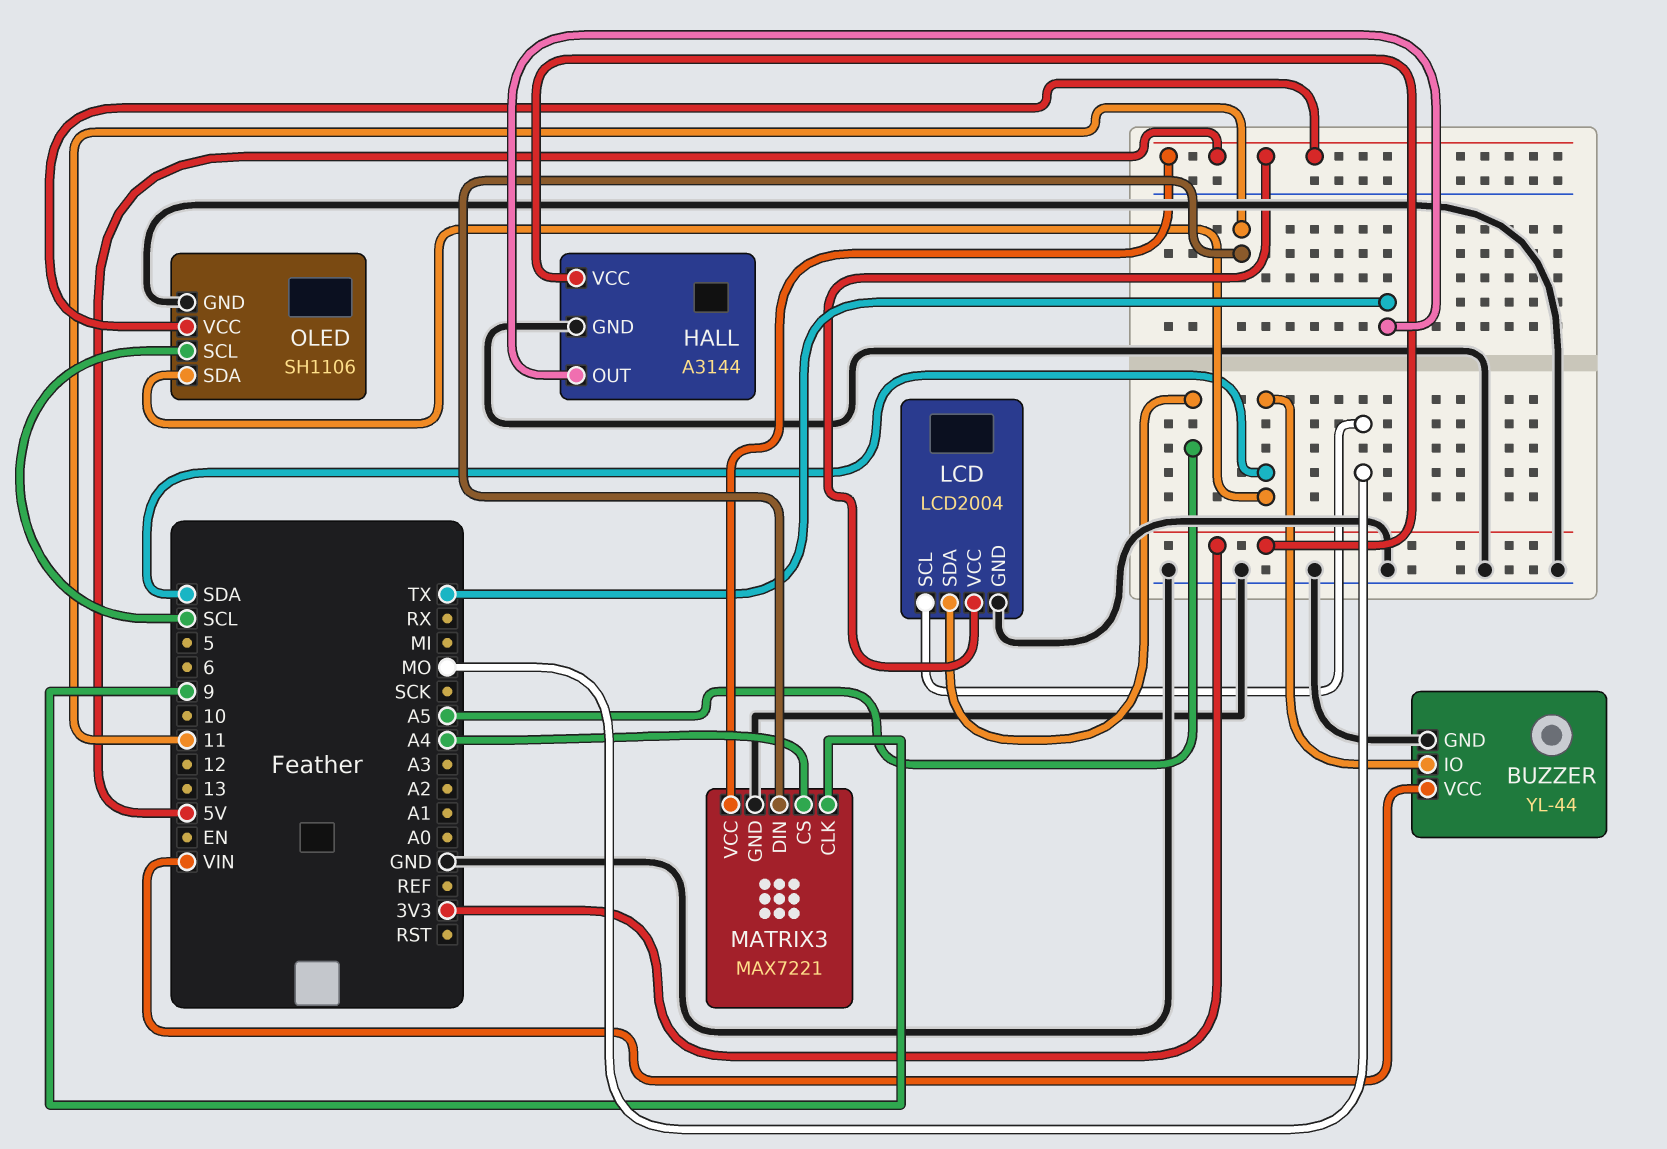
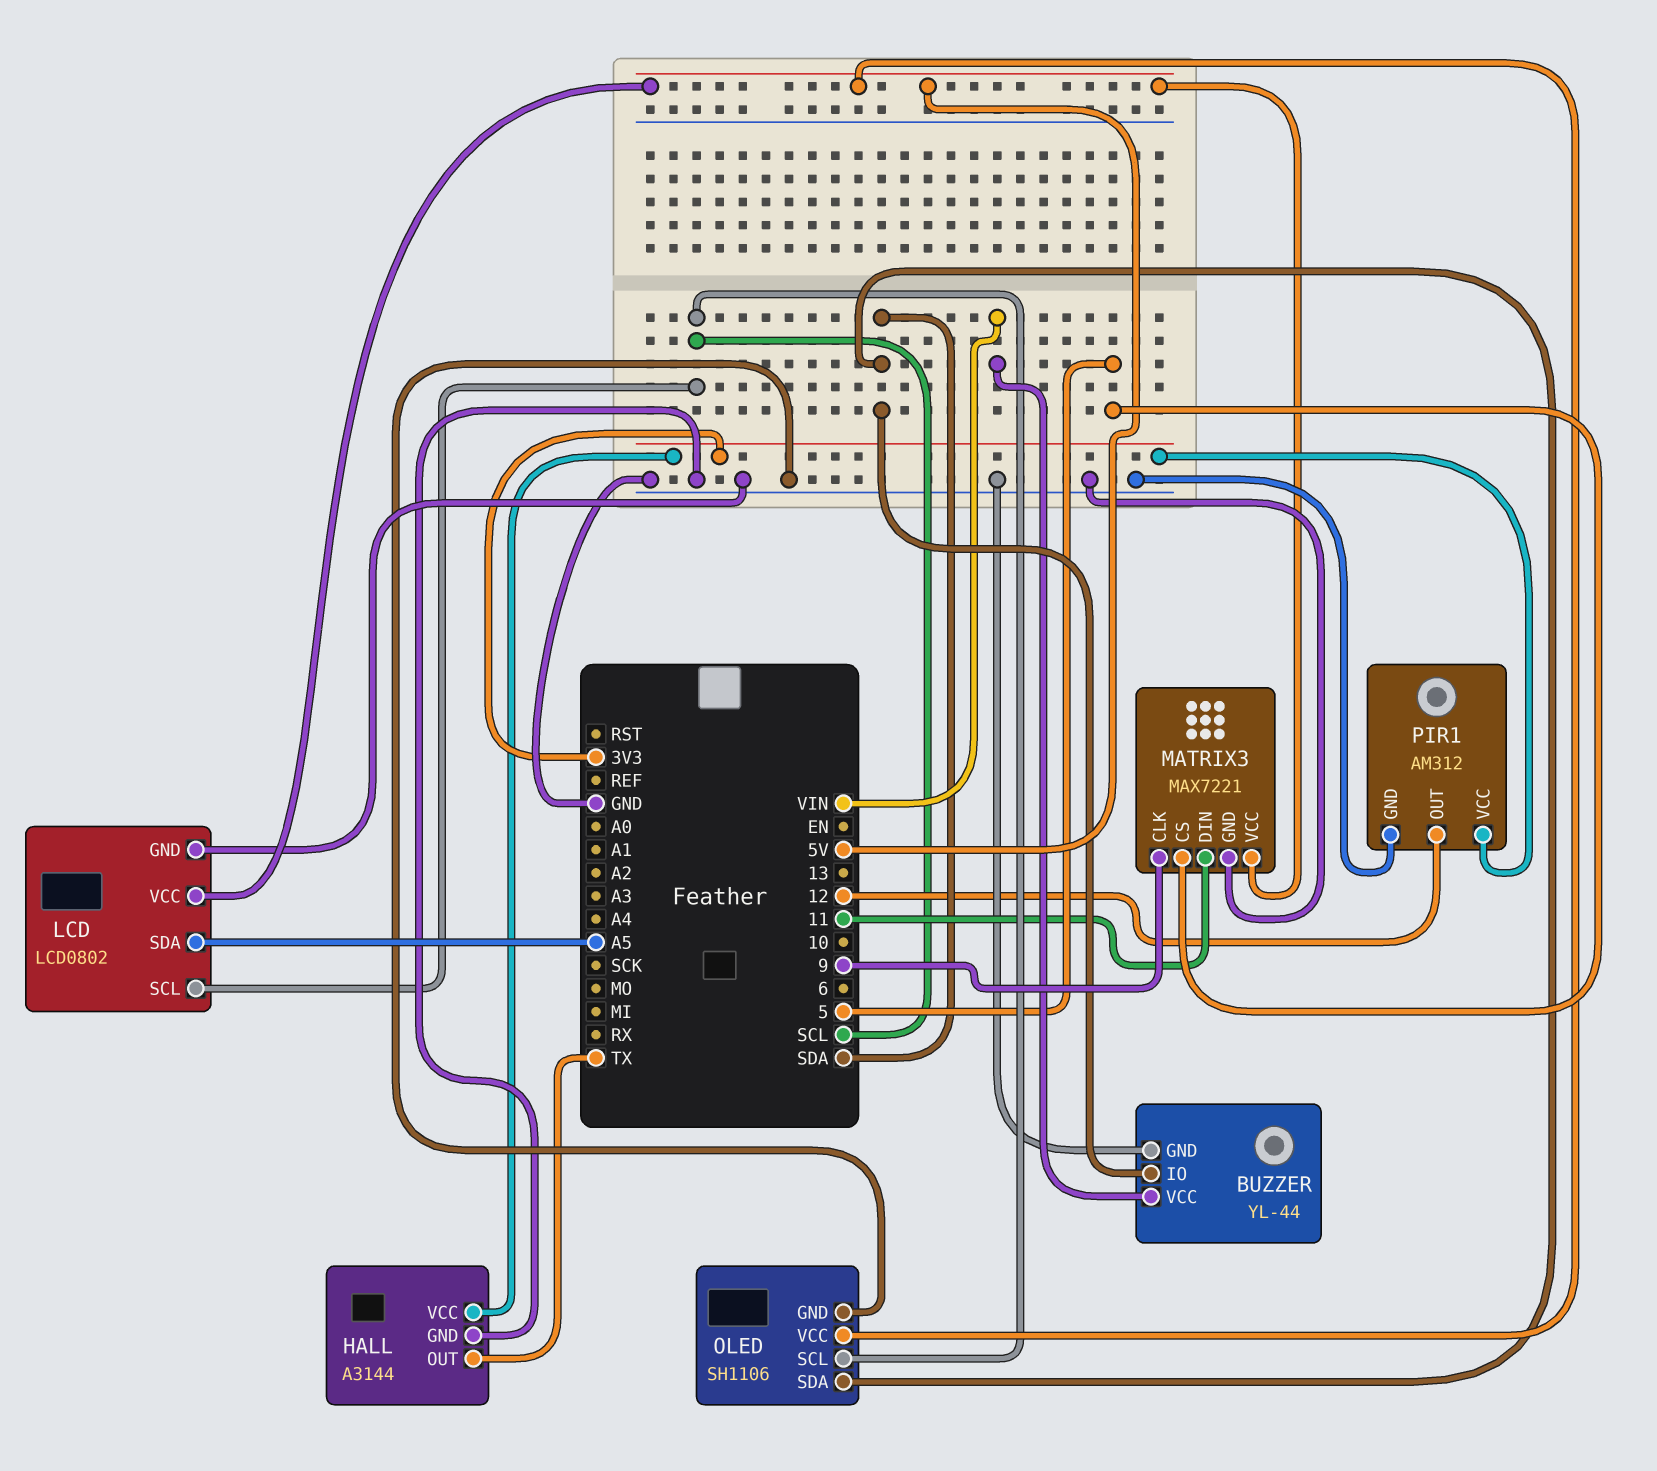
LCD: LCD2004 -> LCD0802
LCD pin SCL: MO -> SCL
MATRIX3 pin CS: A4 -> 5
PIR1: none -> AM312
PIR1 pin GND: none -> GND
PIR1 pin OUT: none -> 12
PIR1 pin VCC: none -> 3V3

